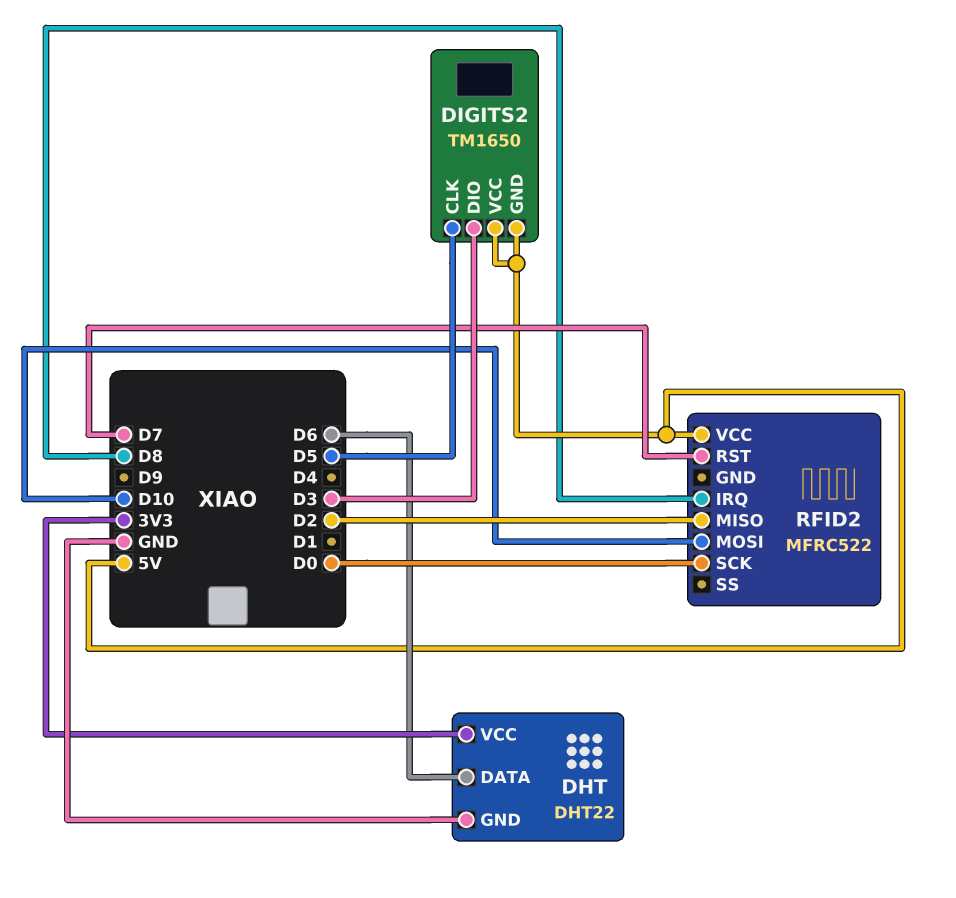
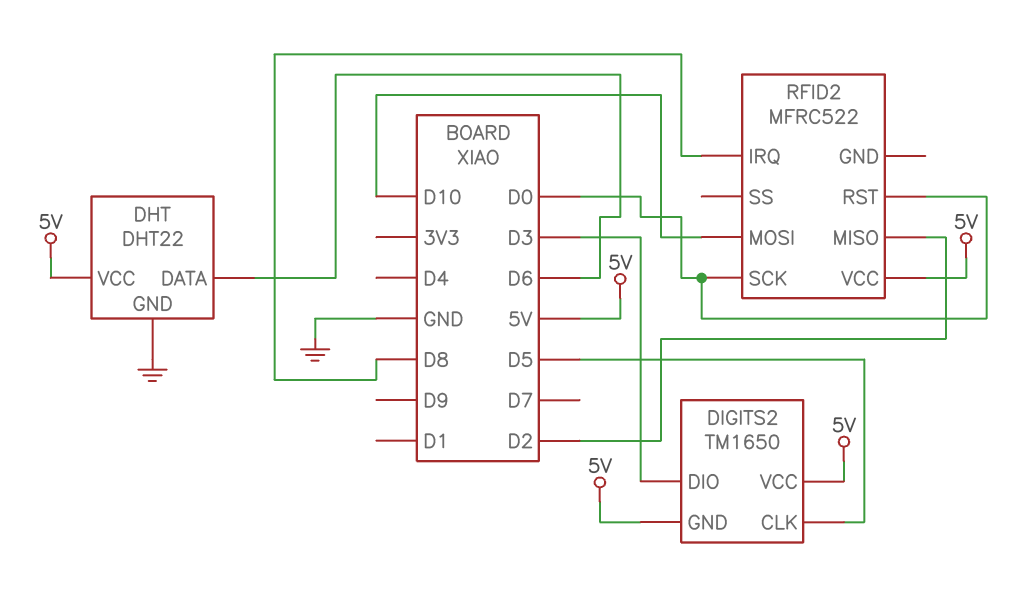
DHT pin VCC: 3V3 -> 5V
RFID2 pin RST: D7 -> D0

